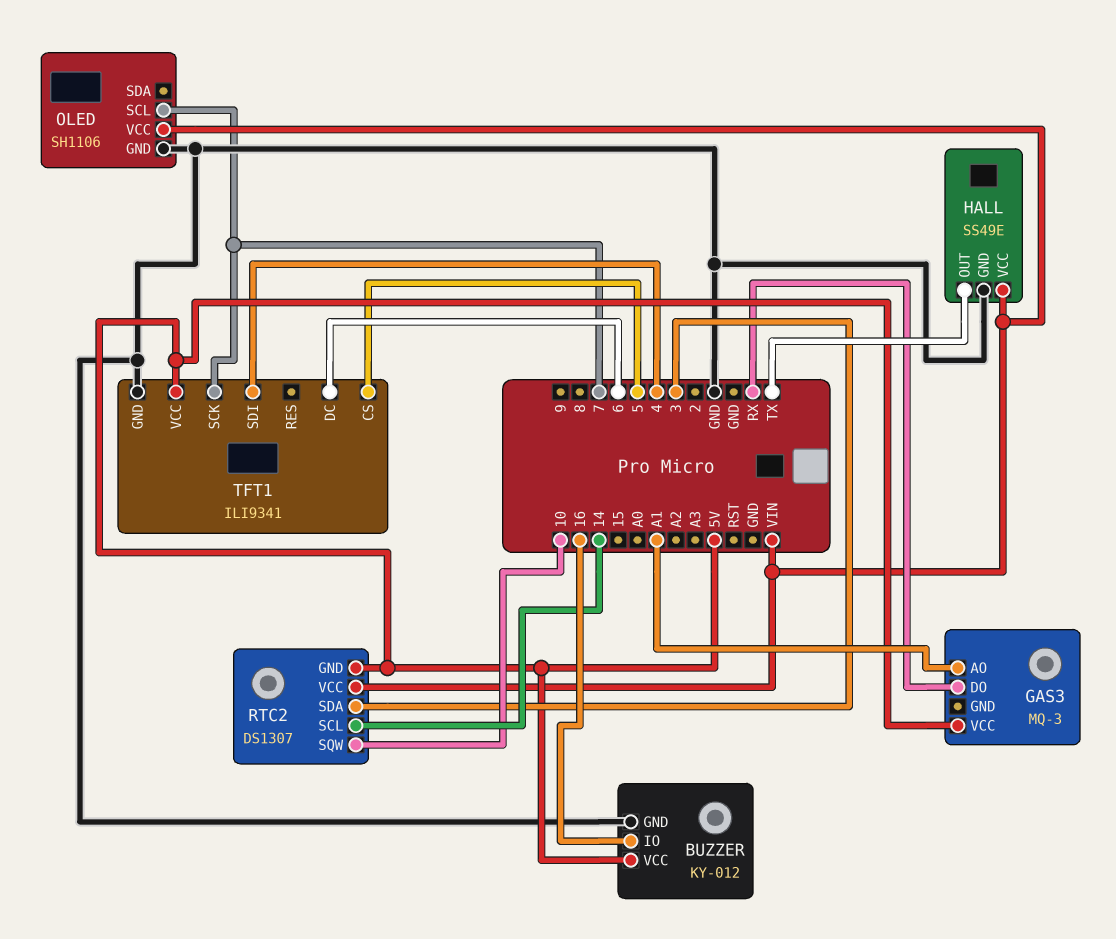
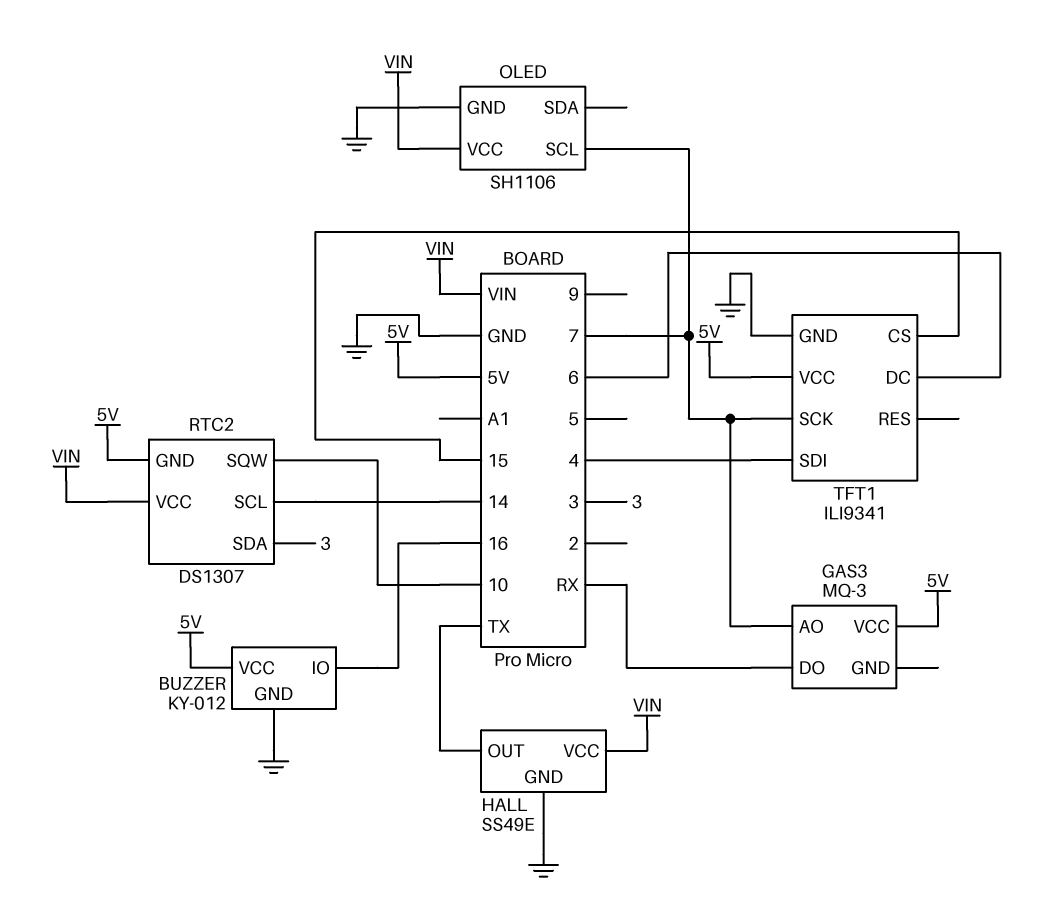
GAS3 pin AO: A1 -> 7
TFT1 pin CS: 5 -> 15

